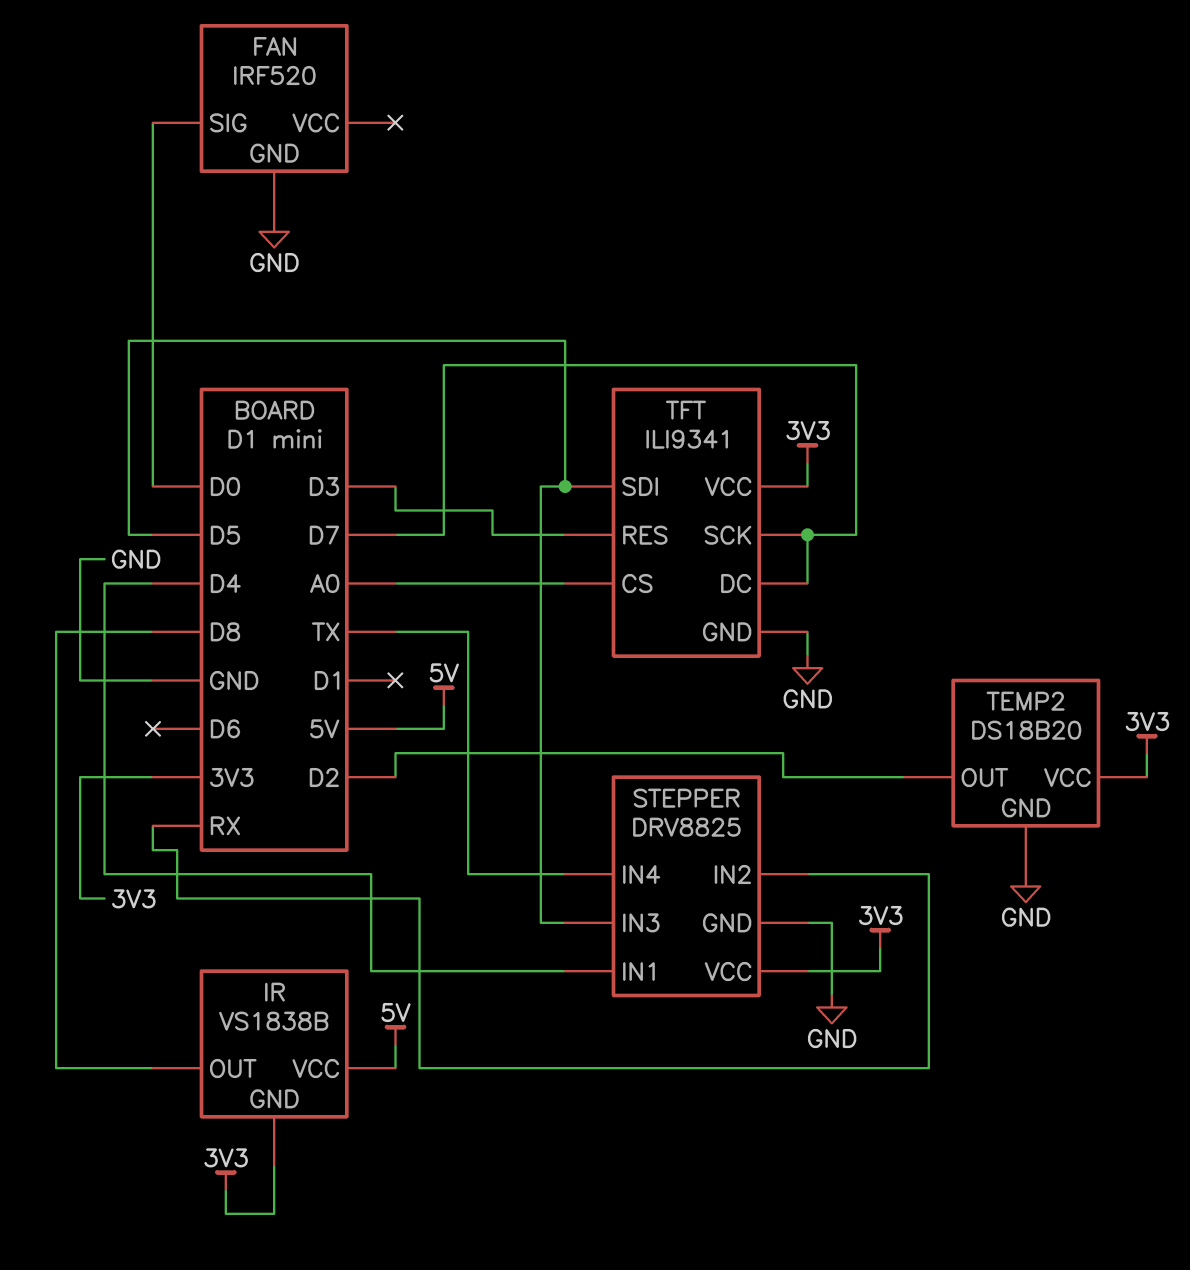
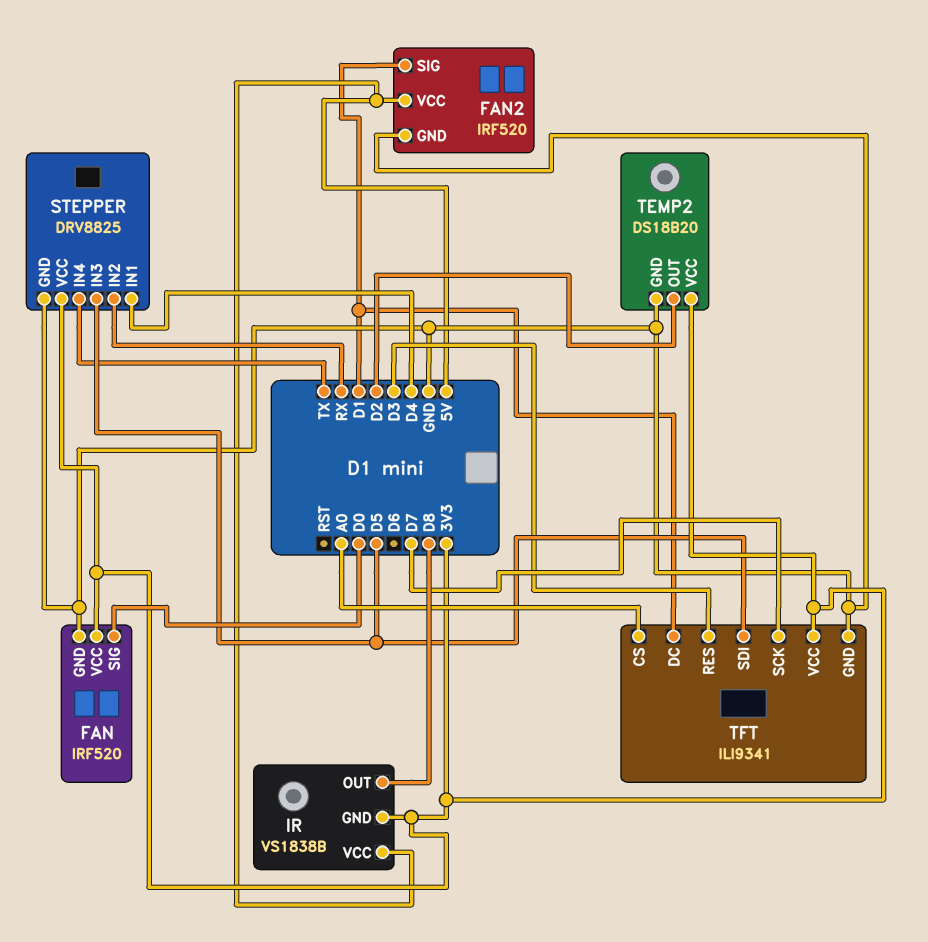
FAN pin VCC: none -> 3V3
FAN2: none -> IRF520
FAN2 pin GND: none -> GND
FAN2 pin SIG: none -> D1
FAN2 pin VCC: none -> 5V
TFT pin DC: D7 -> D1

